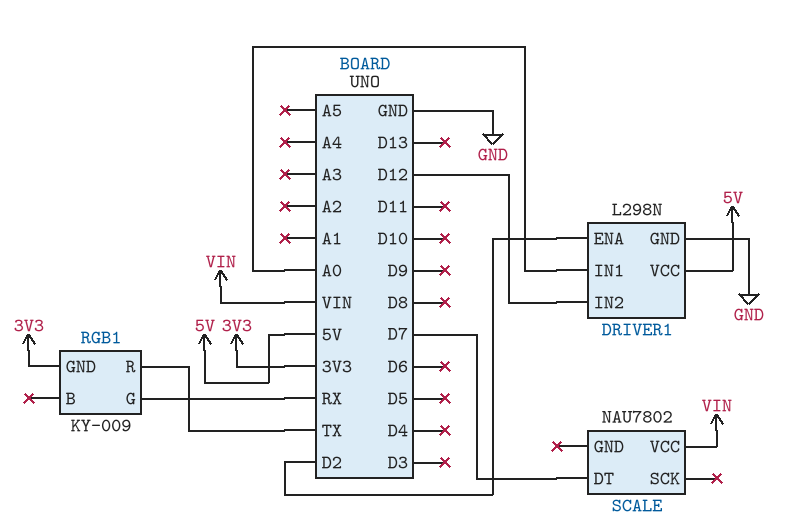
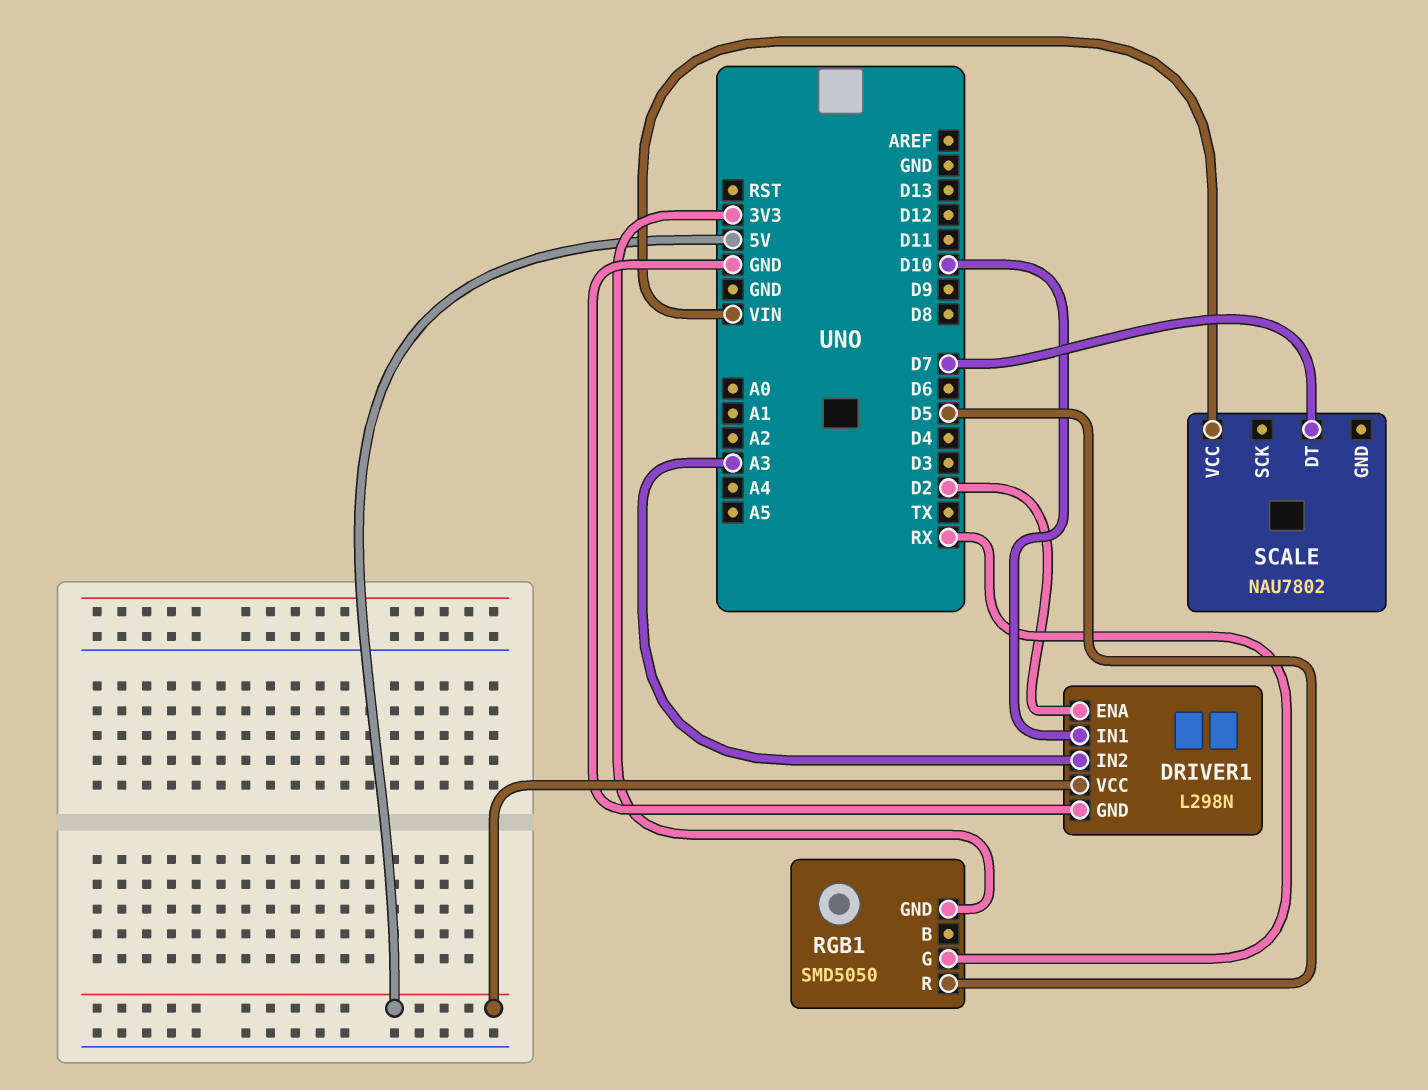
DRIVER1 pin IN1: A0 -> D10
DRIVER1 pin IN2: D12 -> A3
RGB1: KY-009 -> SMD5050
RGB1 pin R: TX -> D5

